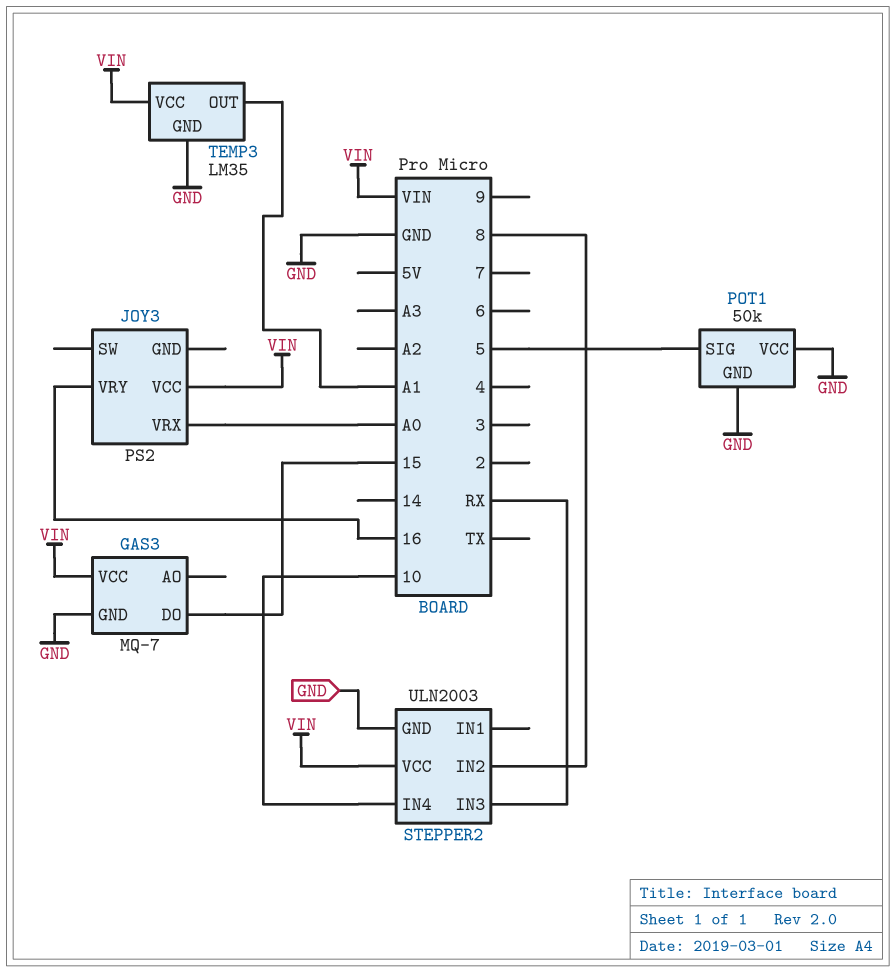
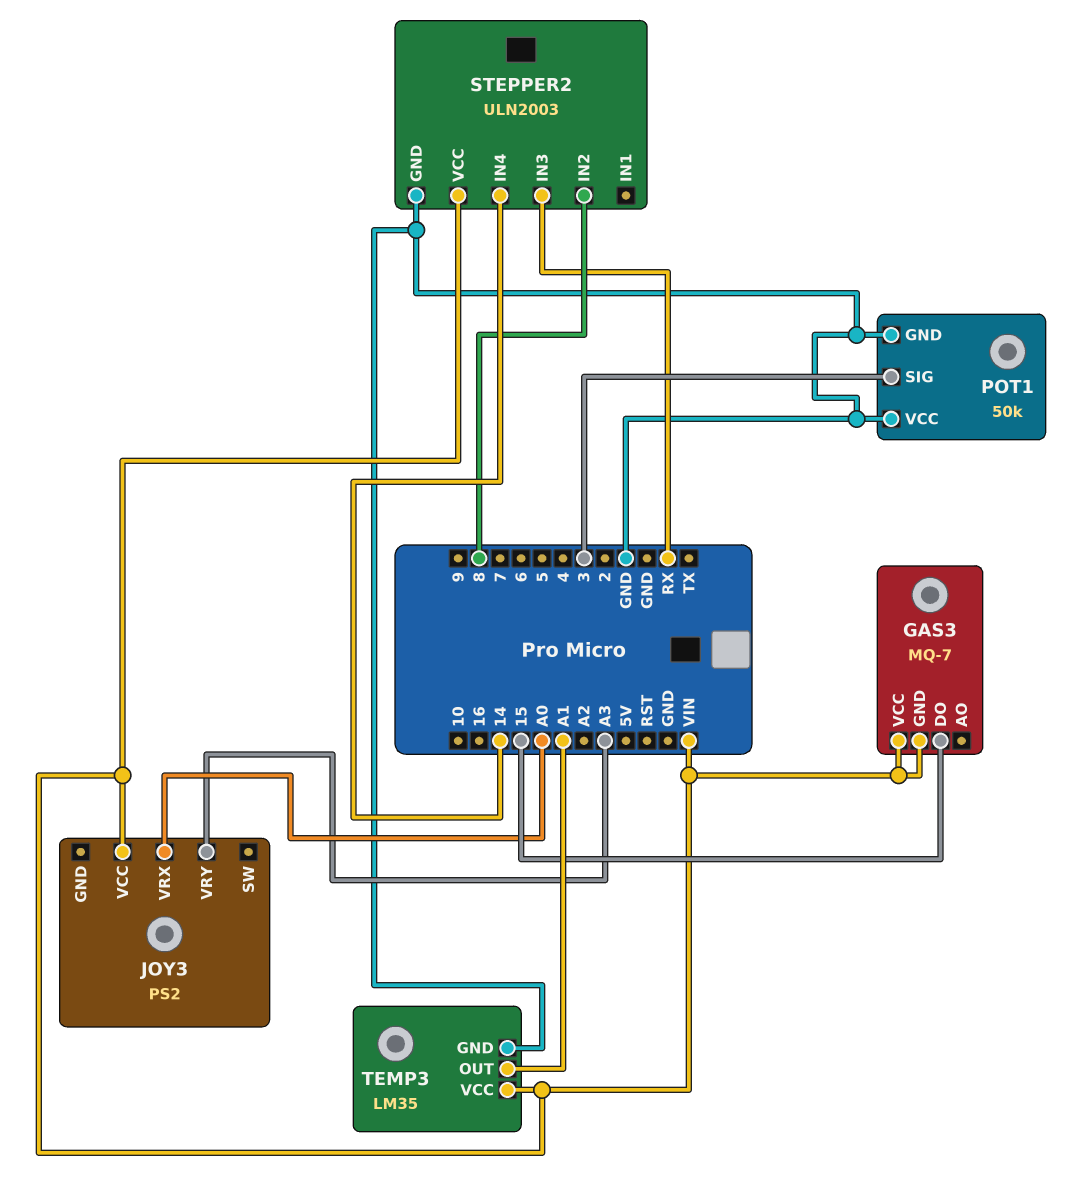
GAS3 pin GND: GND -> VIN
JOY3 pin VRY: 16 -> A3
POT1 pin SIG: 5 -> 3
STEPPER2 pin IN4: 10 -> 14

